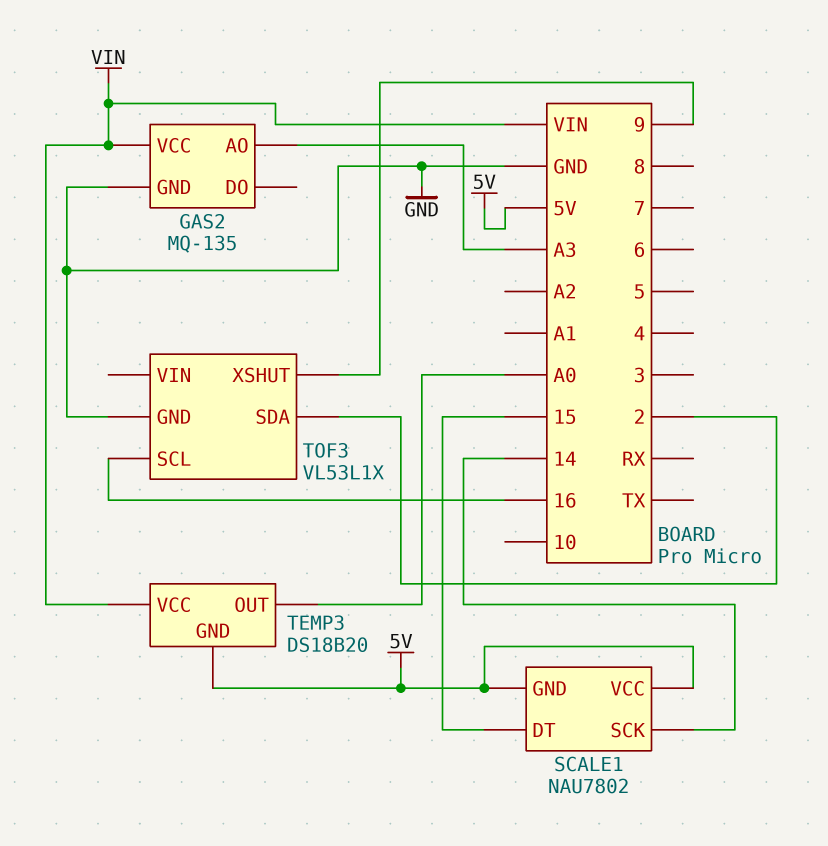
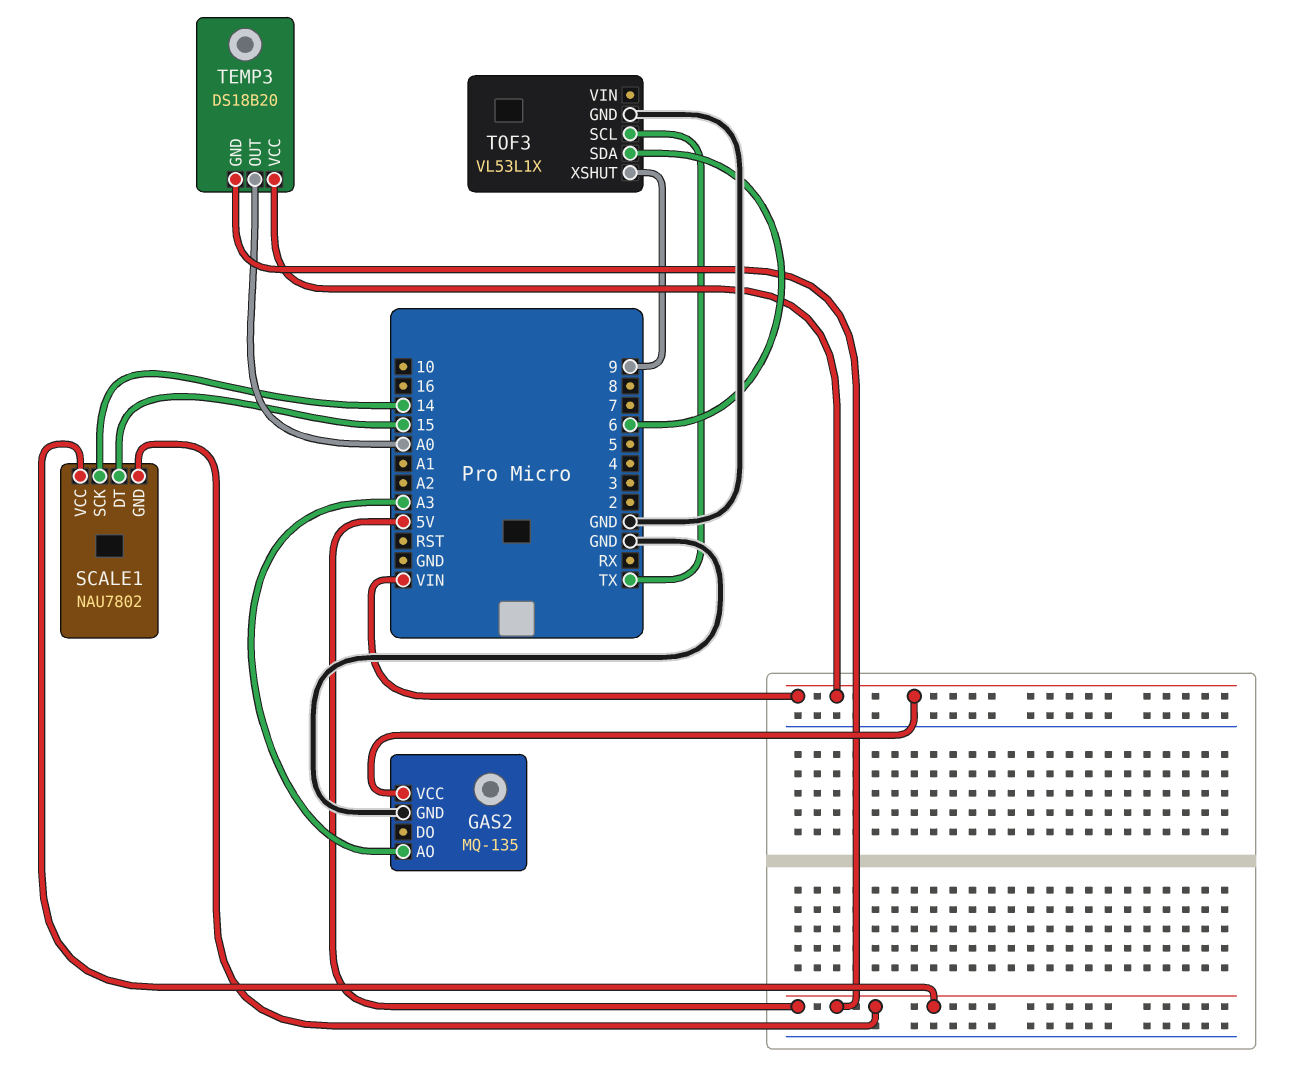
TOF3 pin SCL: 16 -> TX
TOF3 pin SDA: 2 -> 6

